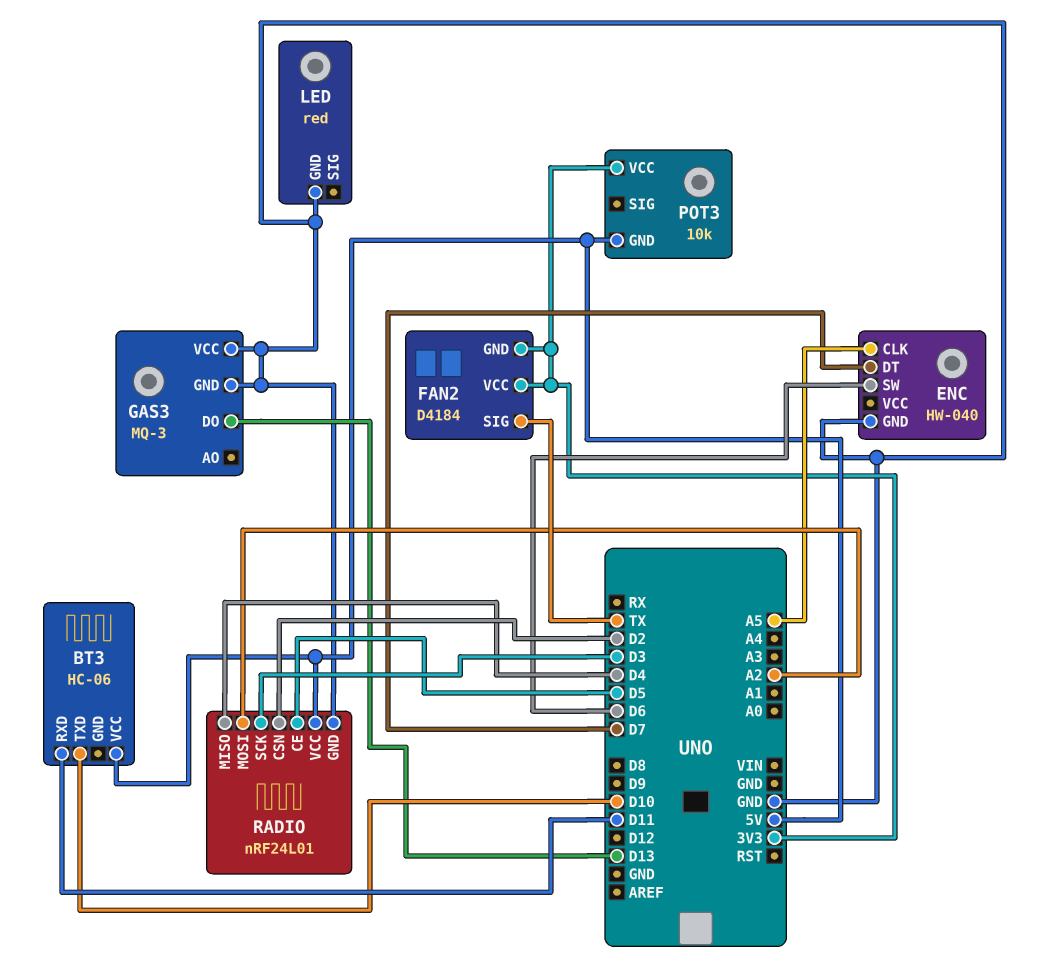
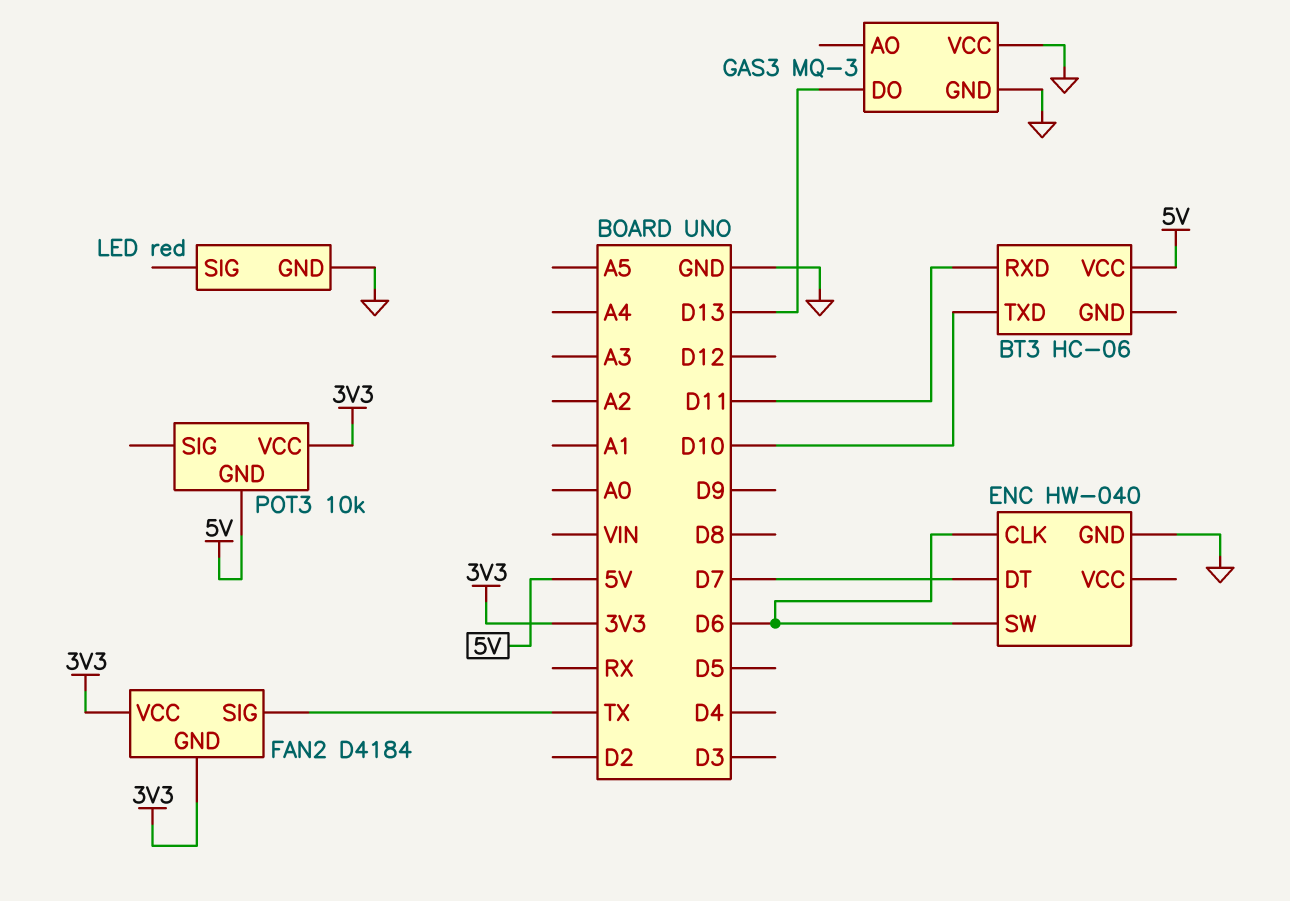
ENC pin CLK: A5 -> D6
RADIO: nRF24L01 -> none
RADIO pin CE: D5 -> none
RADIO pin CSN: D2 -> none
RADIO pin GND: GND -> none
RADIO pin MISO: D4 -> none
RADIO pin MOSI: A2 -> none
RADIO pin SCK: D3 -> none
RADIO pin VCC: 5V -> none

